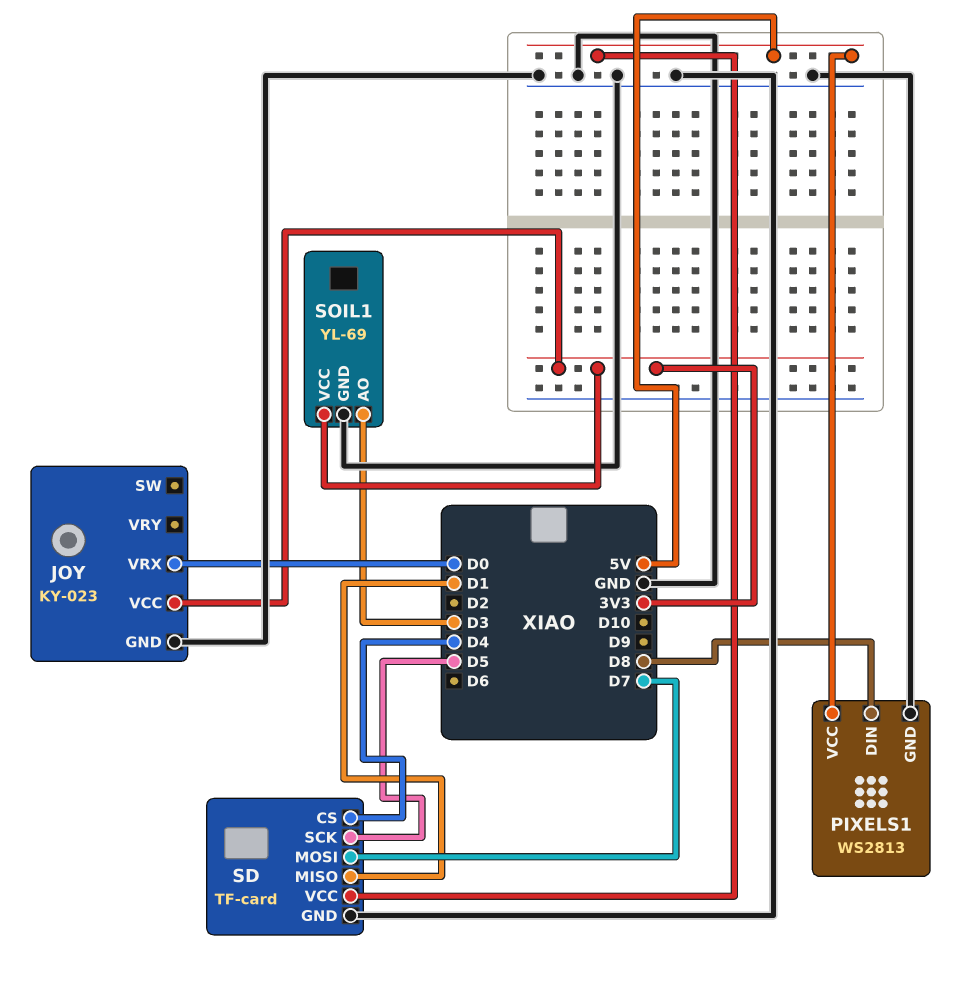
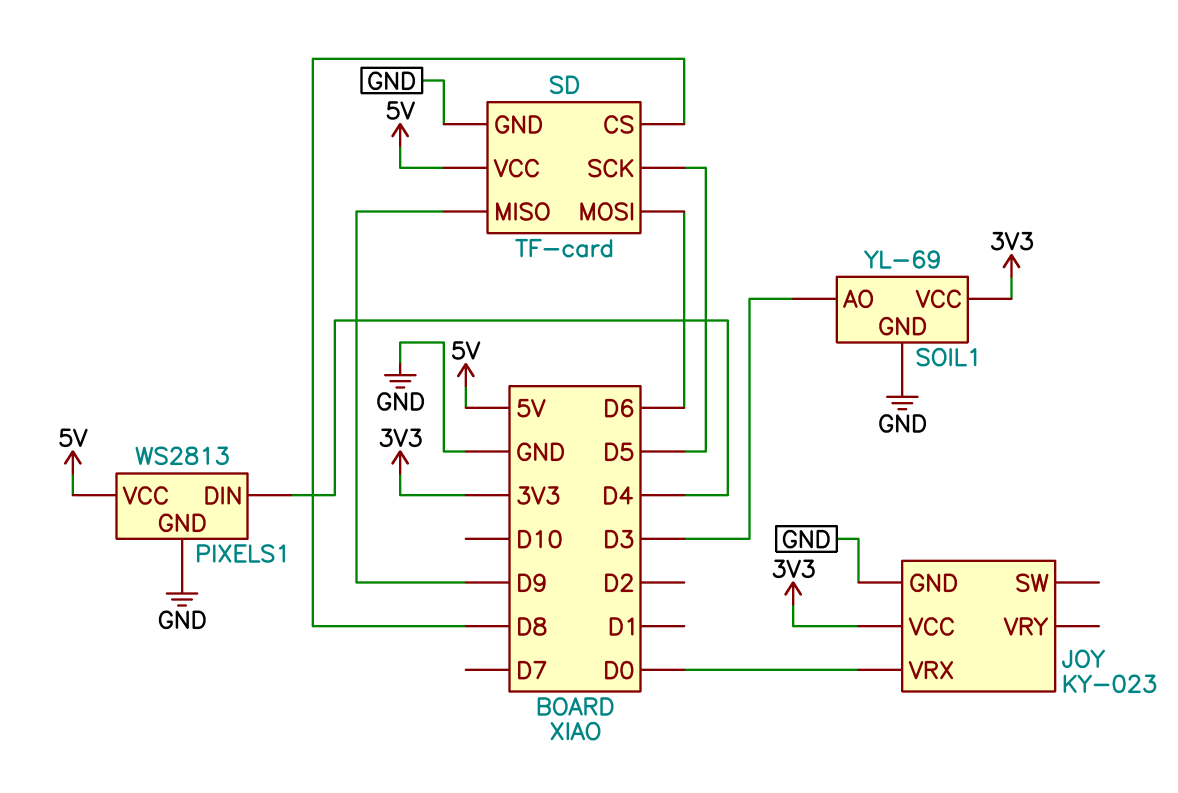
PIXELS1 pin DIN: D8 -> D4
SD pin CS: D4 -> D8
SD pin MISO: D1 -> D9
SD pin MOSI: D7 -> D6

